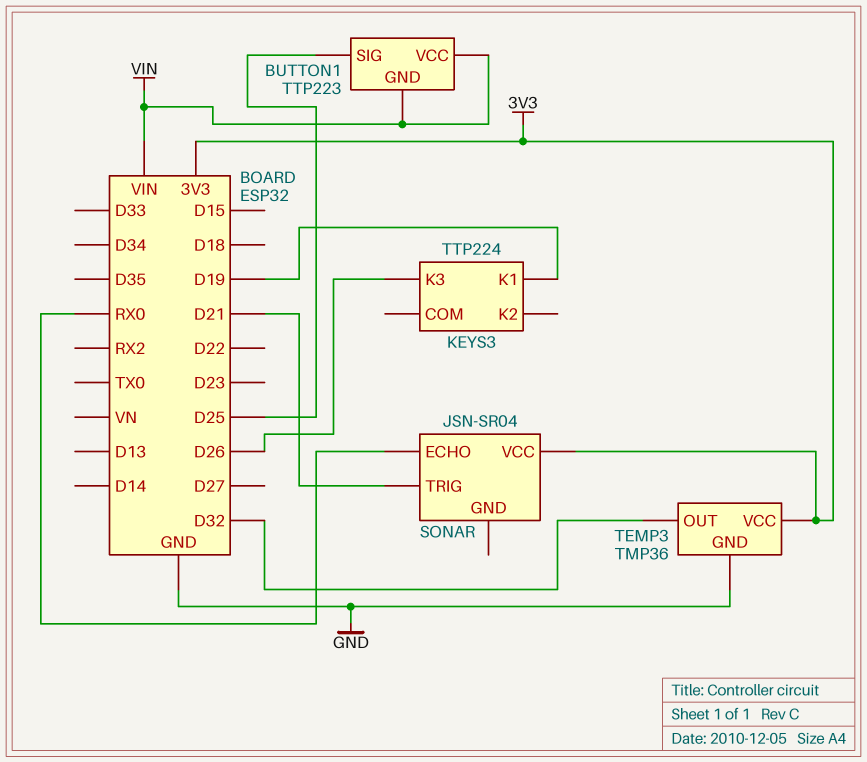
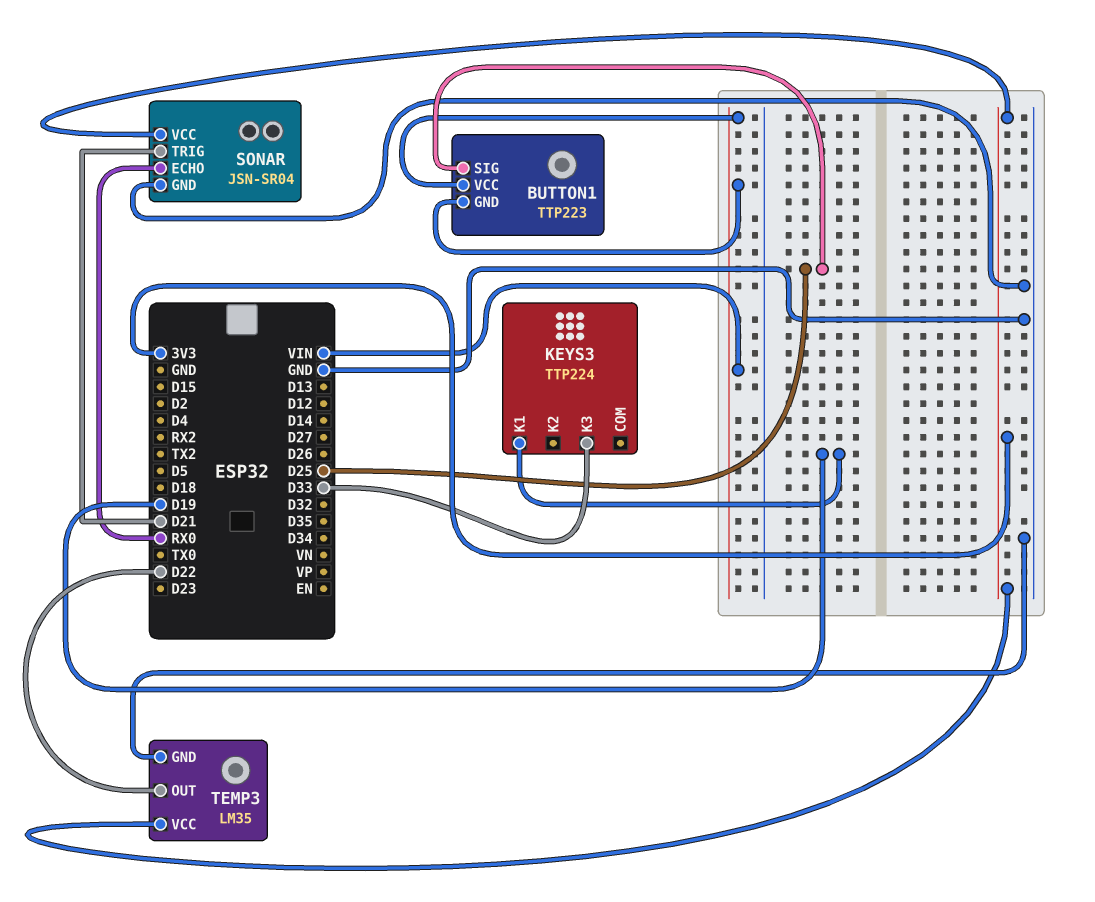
KEYS3 pin K3: D26 -> D33
SONAR pin GND: none -> GND
TEMP3: TMP36 -> LM35
TEMP3 pin OUT: D32 -> D22

